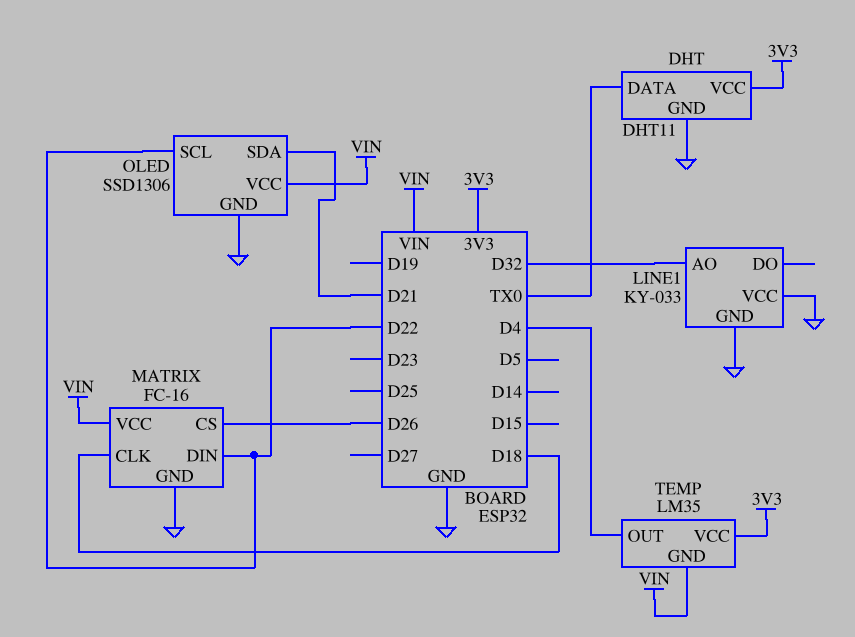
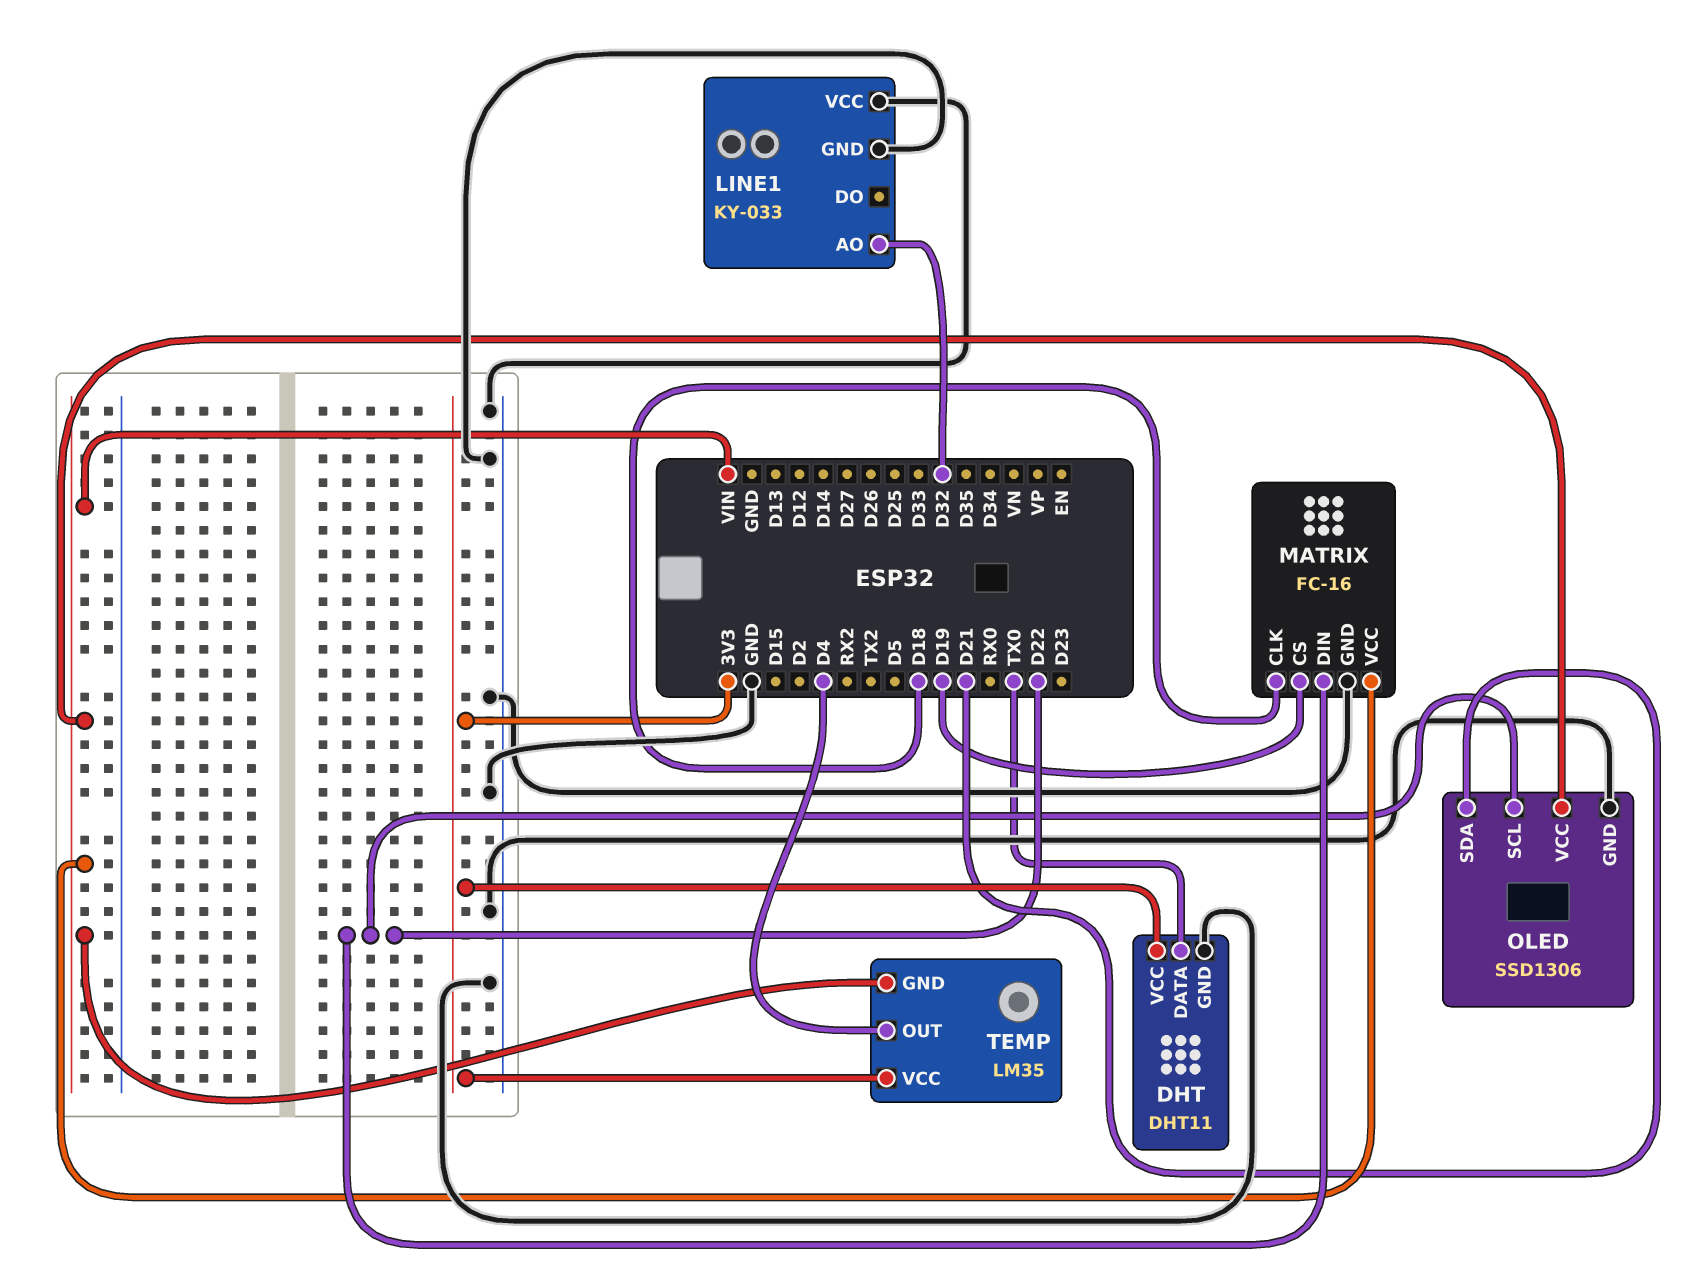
MATRIX pin CS: D26 -> D19

